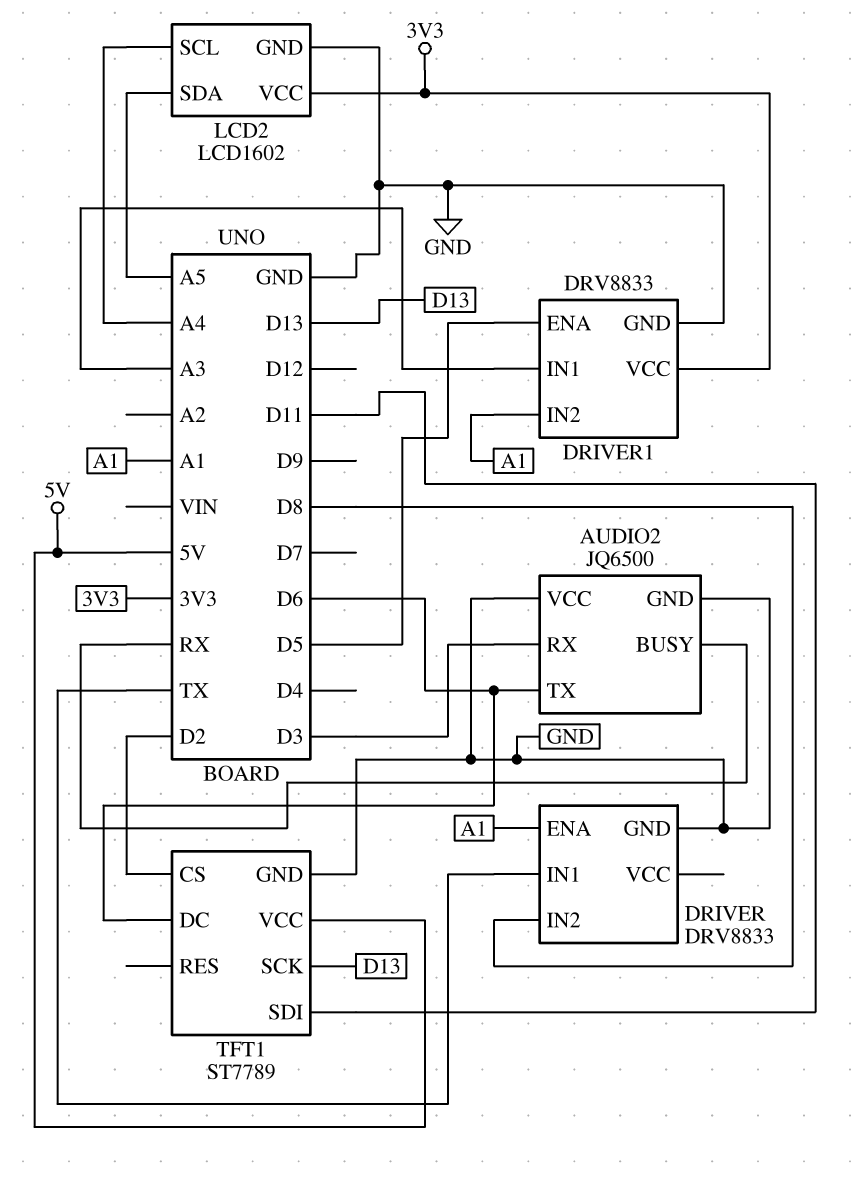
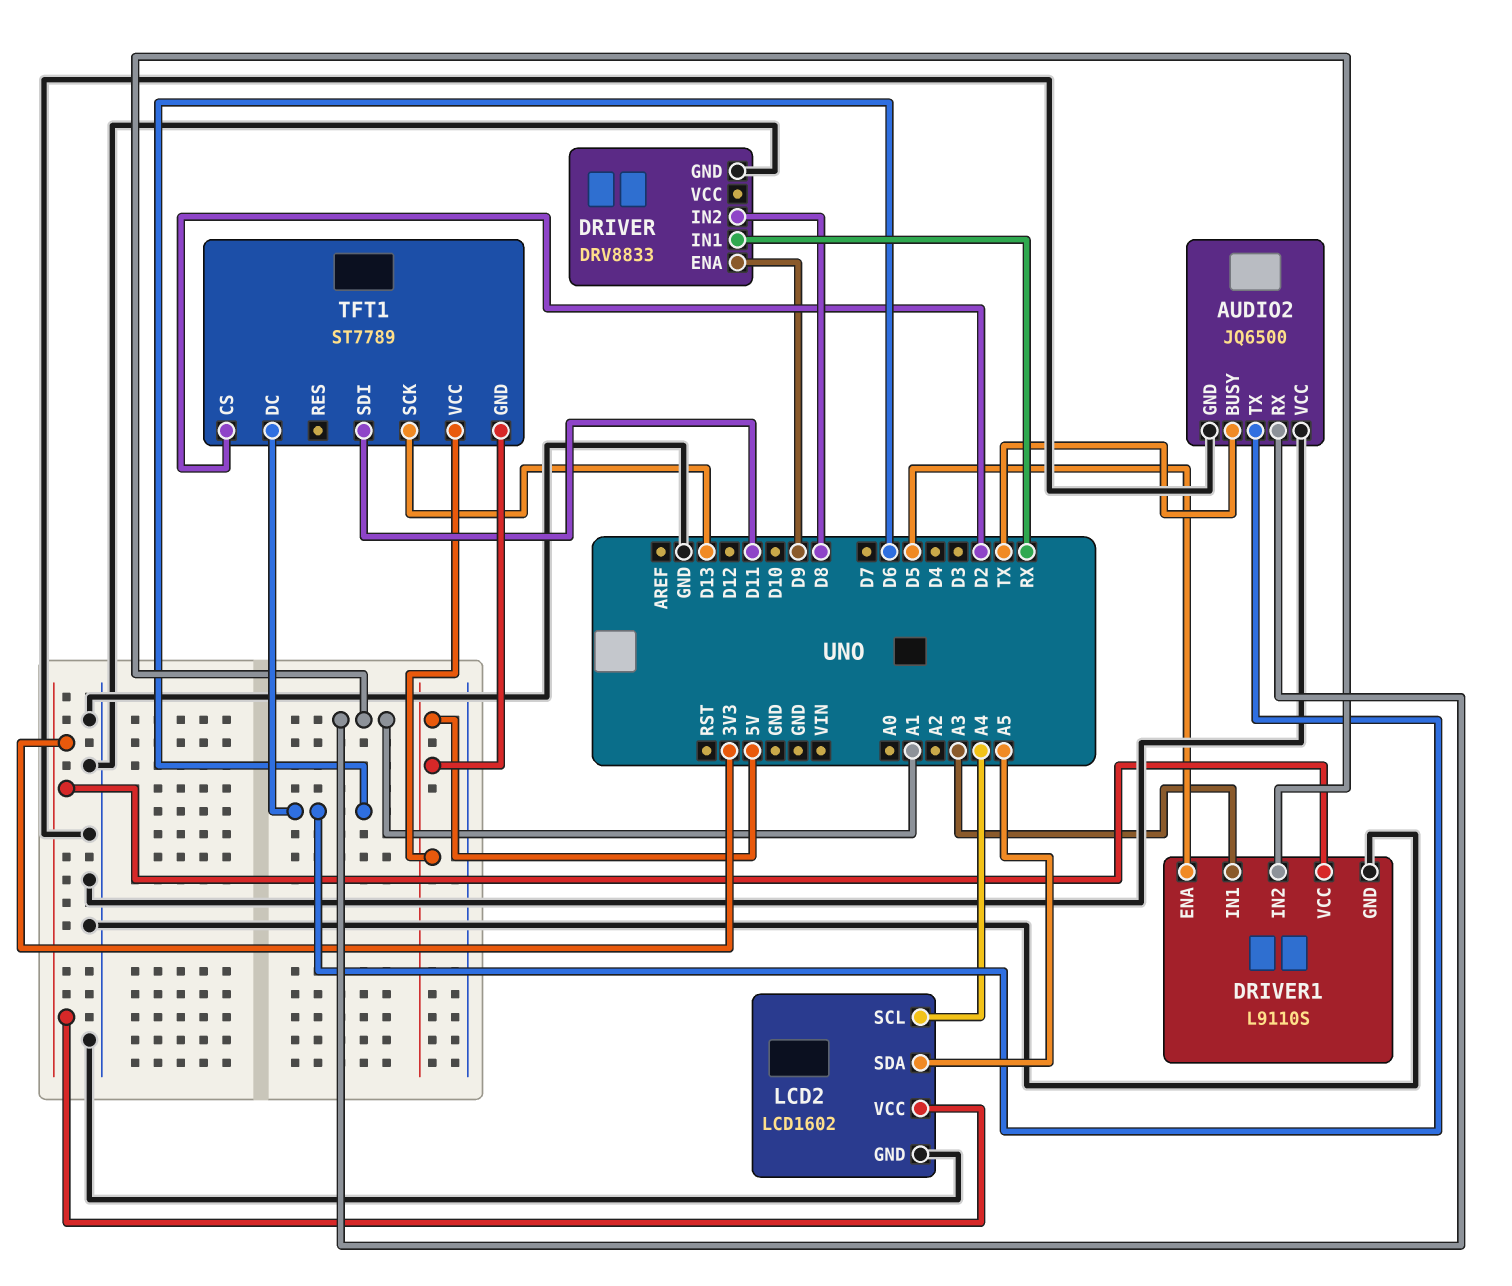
AUDIO2 pin BUSY: RX -> TX
AUDIO2 pin RX: D3 -> A1
DRIVER pin ENA: A1 -> D9
DRIVER pin IN1: TX -> RX
DRIVER1: DRV8833 -> L9110S
TFT1 pin GND: GND -> 5V

